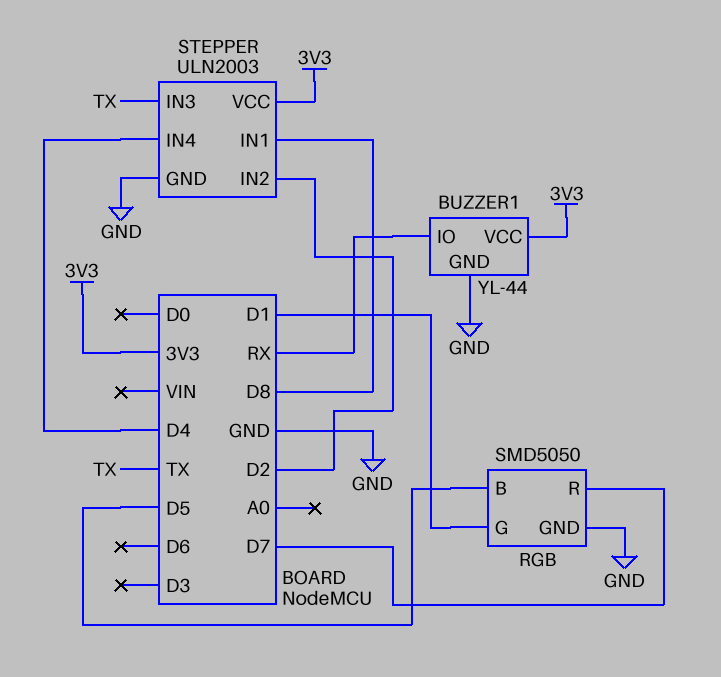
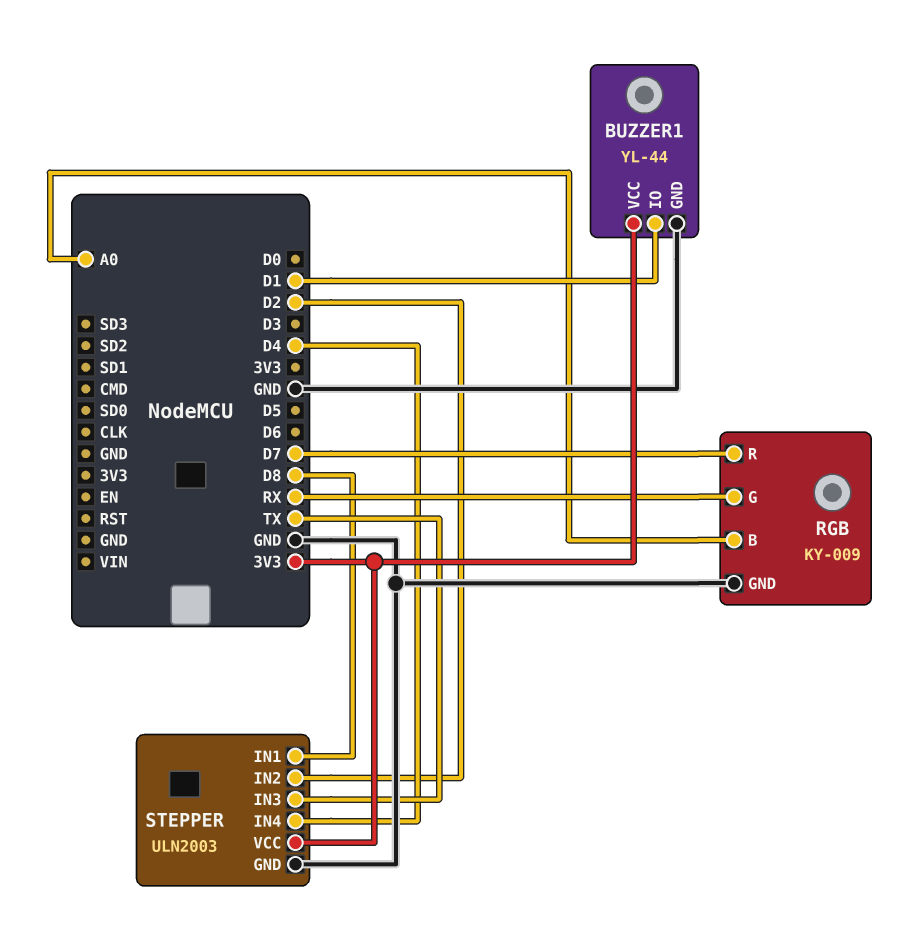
BUZZER1 pin IO: RX -> D1
RGB: SMD5050 -> KY-009
RGB pin B: D5 -> A0
RGB pin G: D1 -> RX

